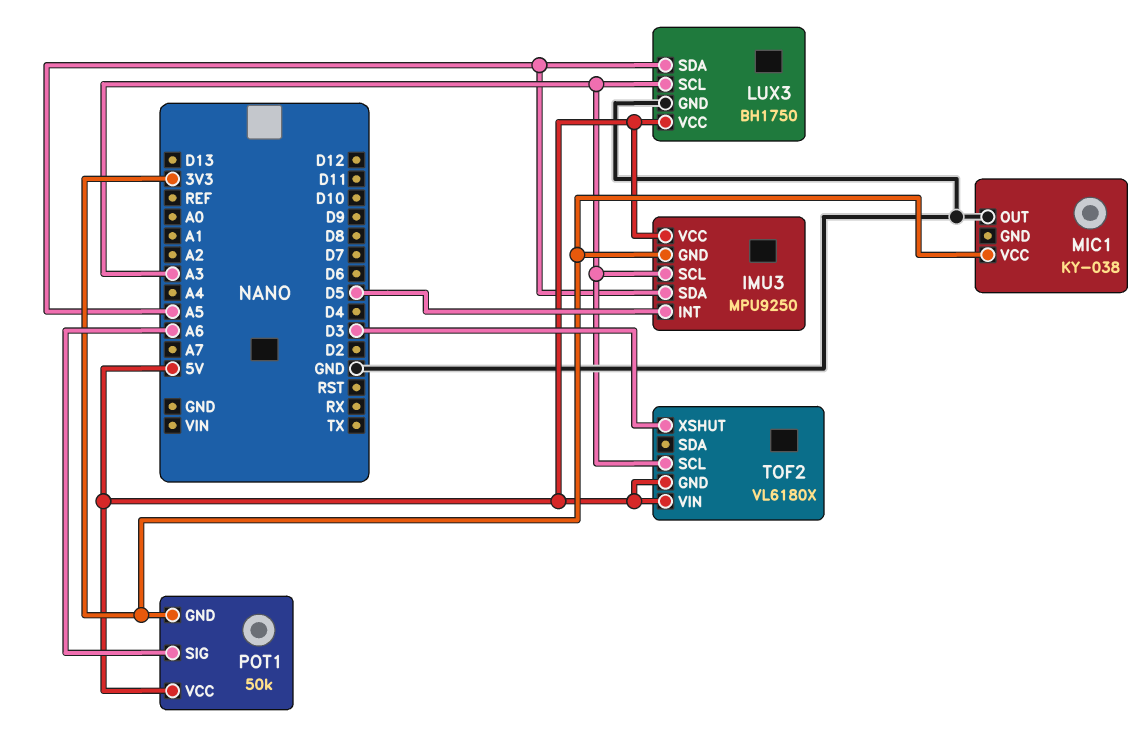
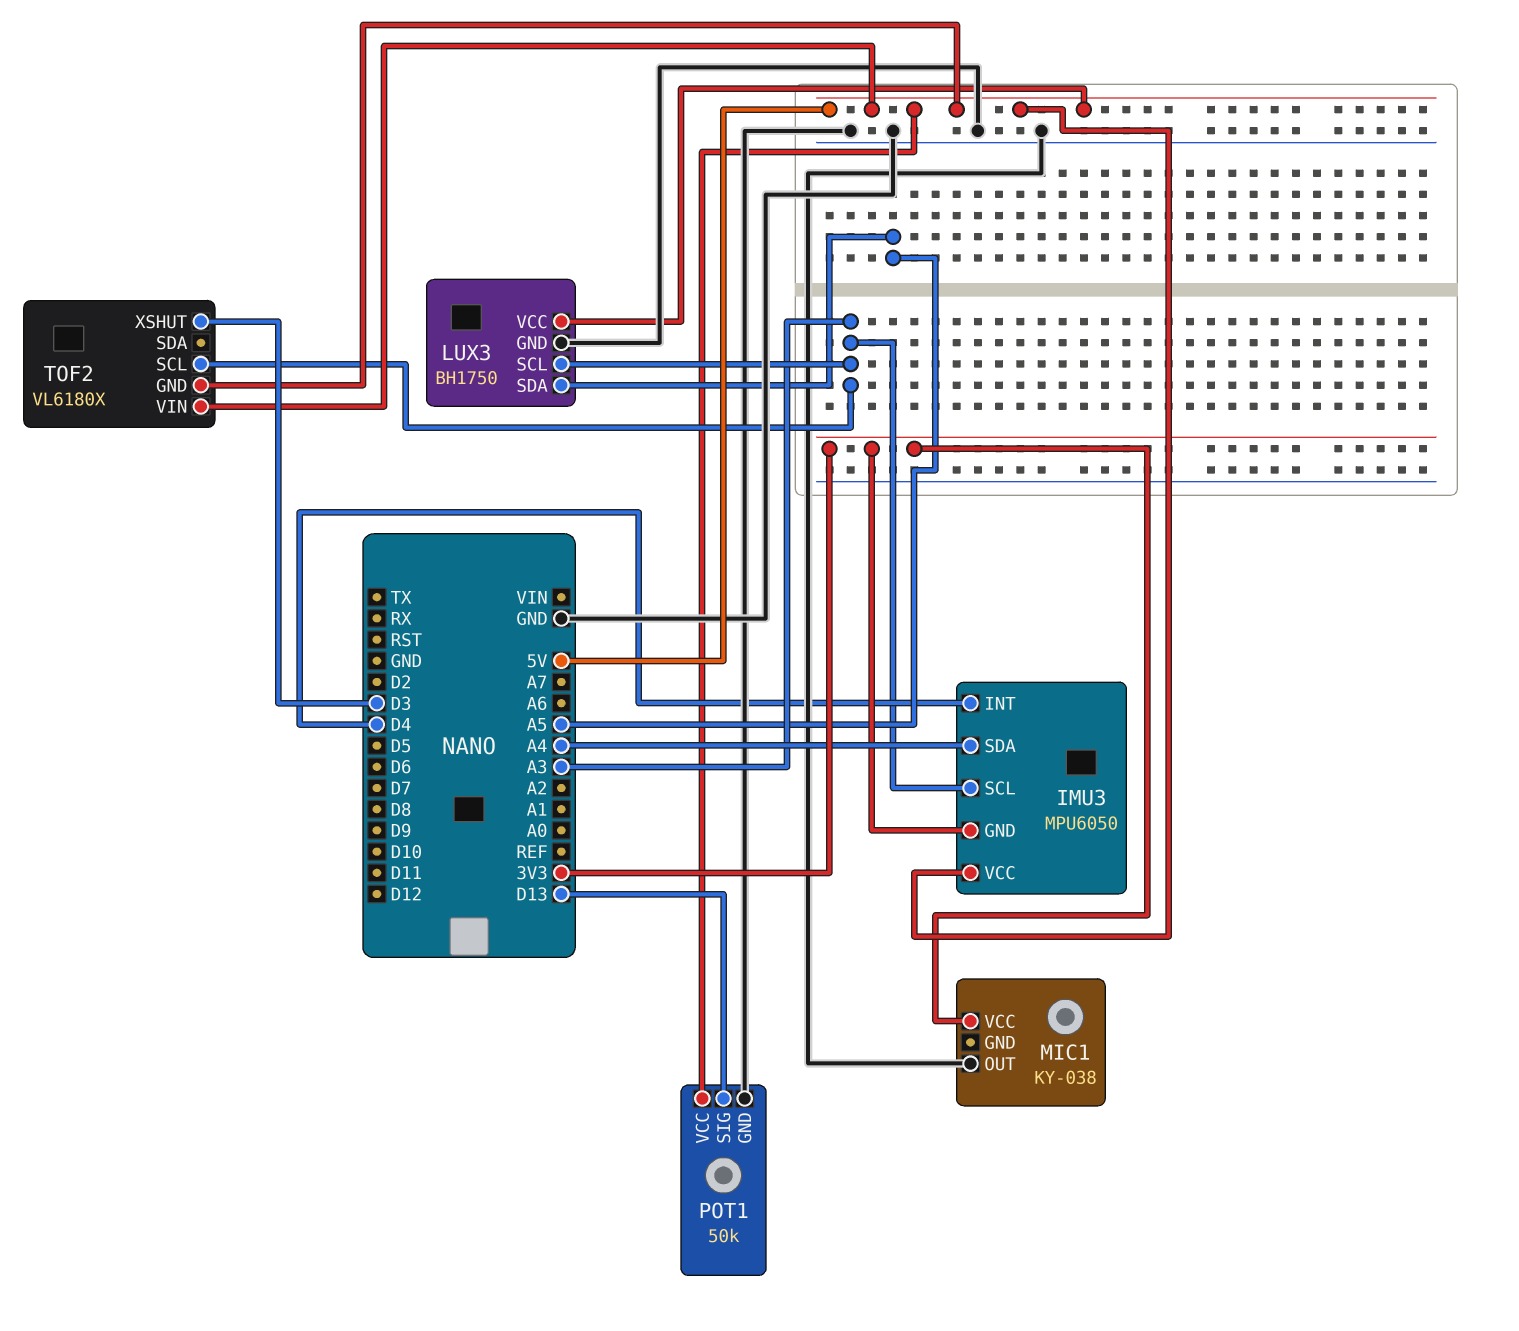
IMU3: MPU9250 -> MPU6050
IMU3 pin INT: D5 -> D4
IMU3 pin SDA: A5 -> A4
POT1 pin GND: 3V3 -> GND
POT1 pin SIG: A6 -> D13

